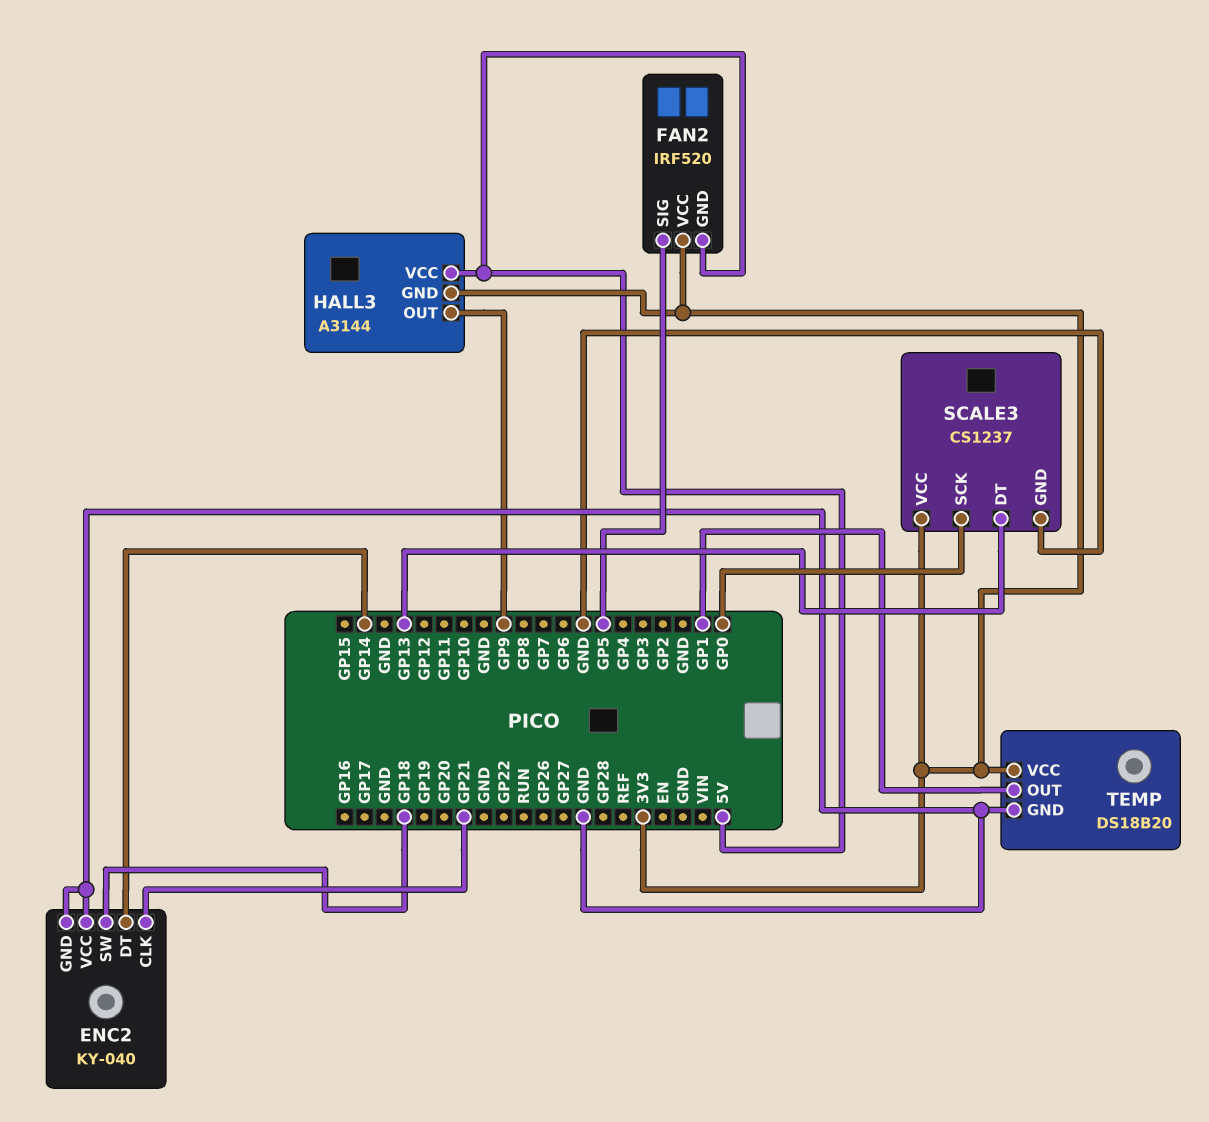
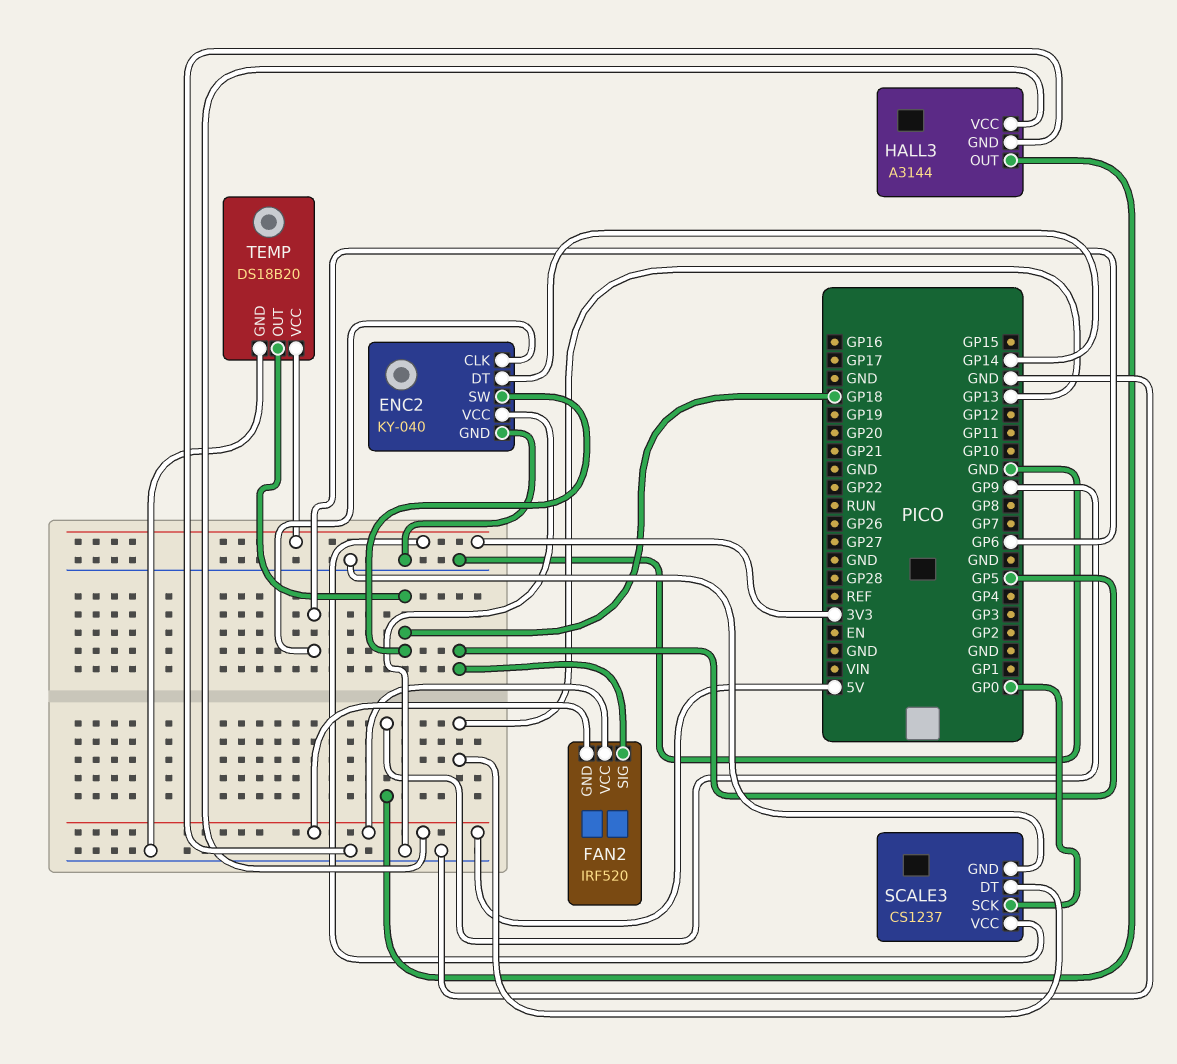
ENC2 pin CLK: GP21 -> GP6
FAN2 pin VCC: 3V3 -> 5V
HALL3 pin GND: 3V3 -> GND
TEMP pin OUT: GP1 -> GP18

